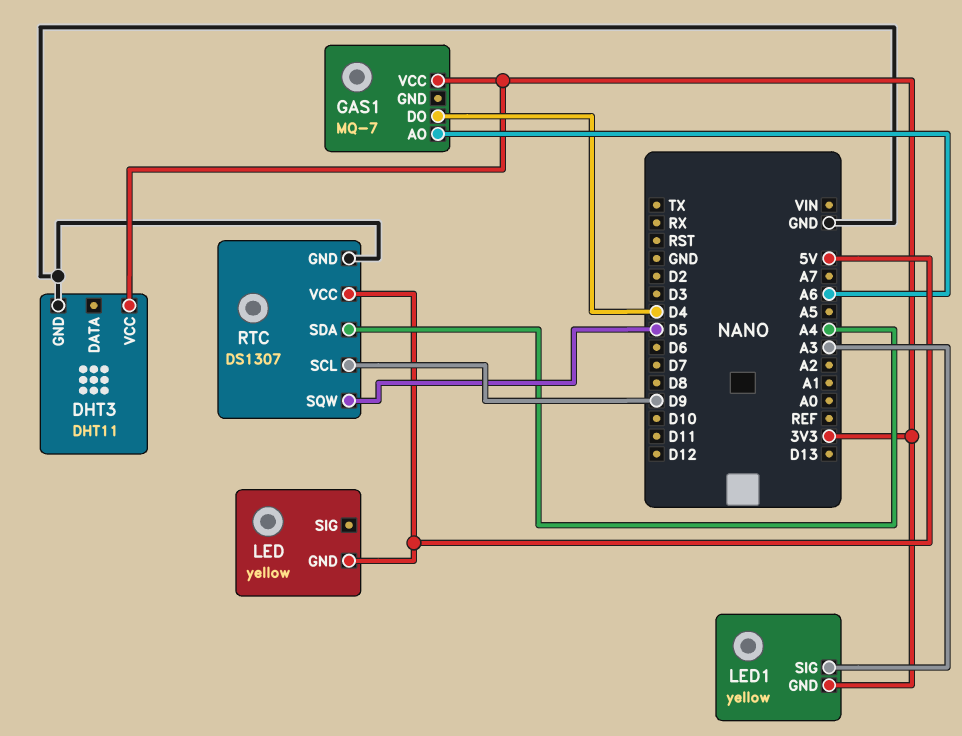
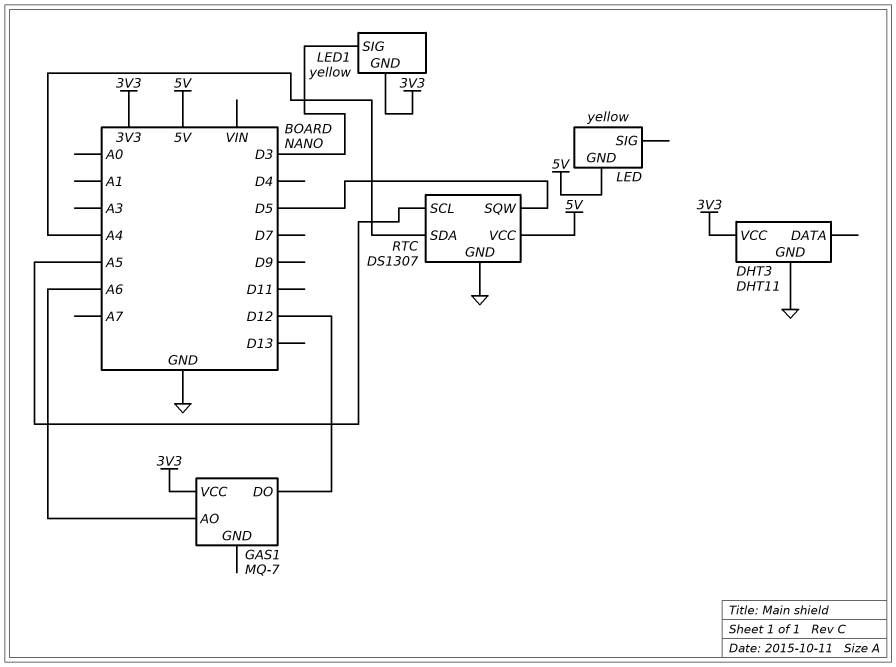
GAS1 pin DO: D4 -> D12
LED1 pin SIG: A3 -> D3
RTC pin SCL: D9 -> A5

